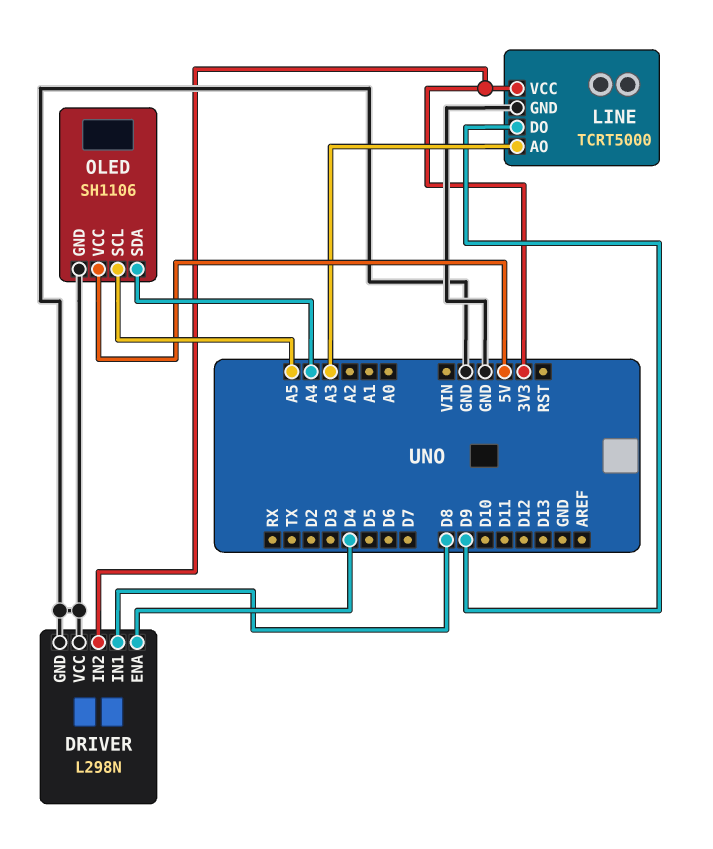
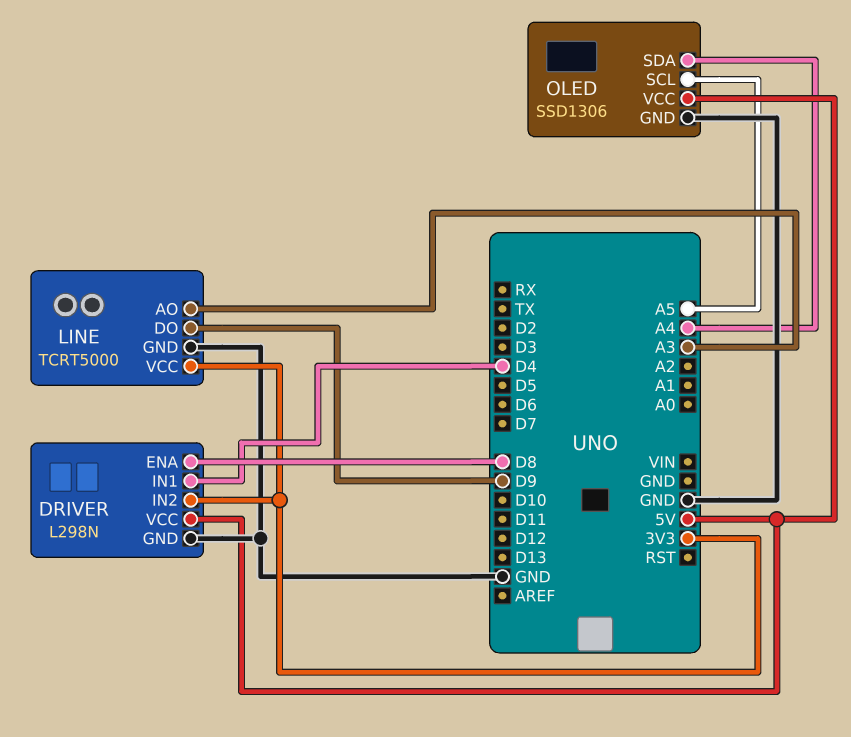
DRIVER pin ENA: D4 -> D8
DRIVER pin IN1: D8 -> D4
DRIVER pin VCC: GND -> 5V
OLED: SH1106 -> SSD1306

